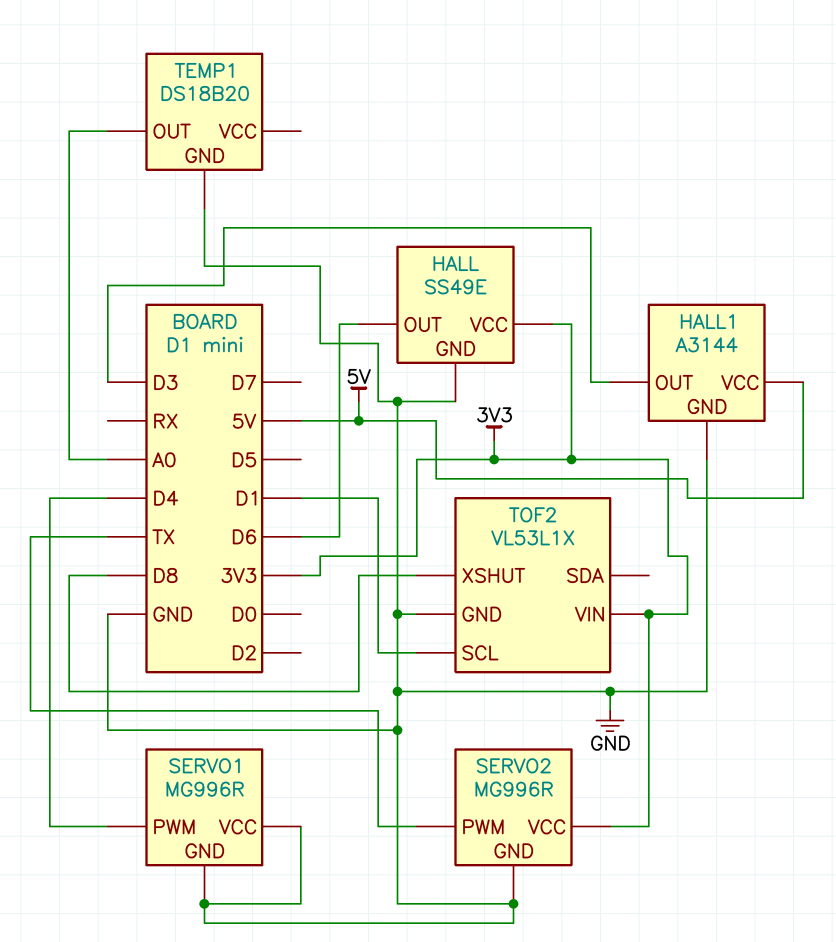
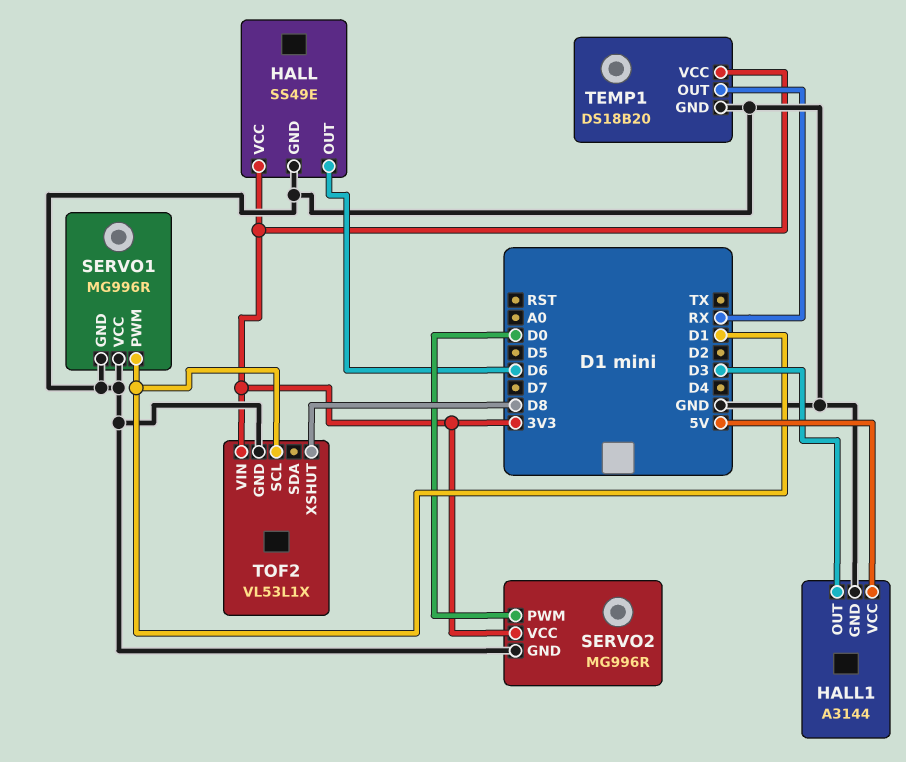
SERVO1 pin PWM: D4 -> D1
SERVO2 pin PWM: TX -> D0
TEMP1 pin OUT: A0 -> RX
TEMP1 pin VCC: none -> 3V3

